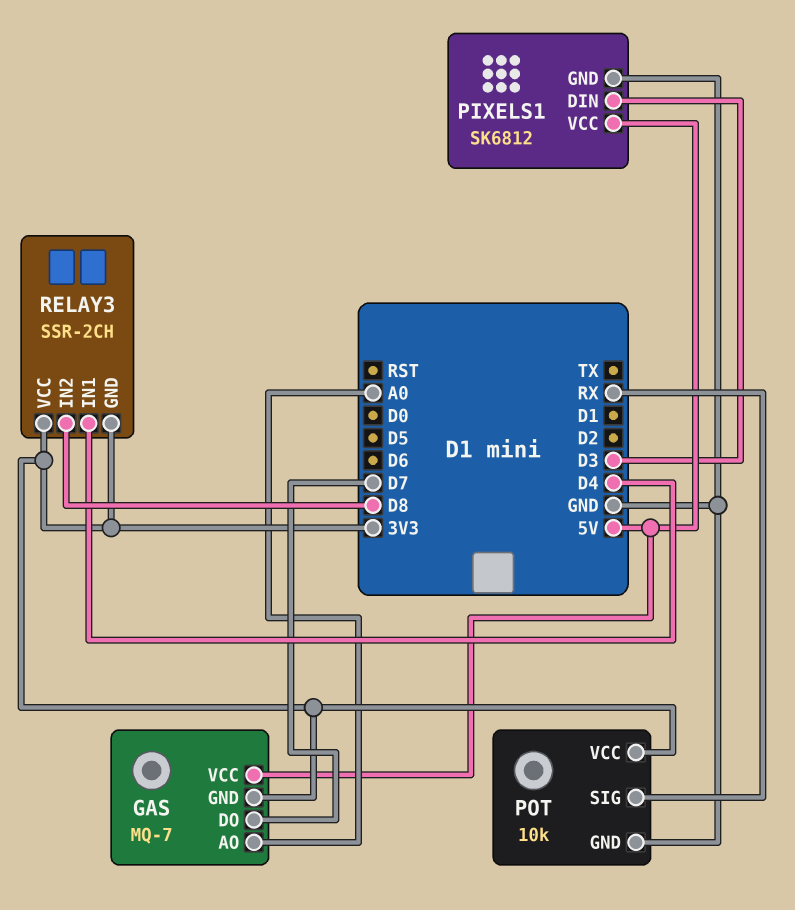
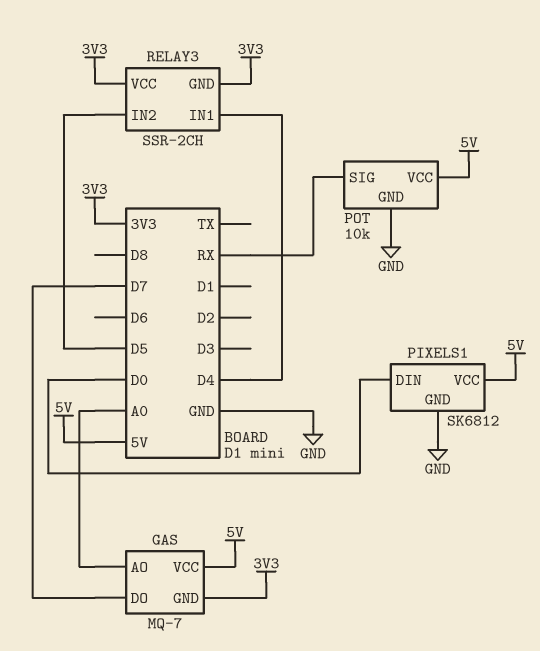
PIXELS1 pin DIN: D3 -> D0
POT pin VCC: 3V3 -> 5V
RELAY3 pin IN2: D8 -> D5

